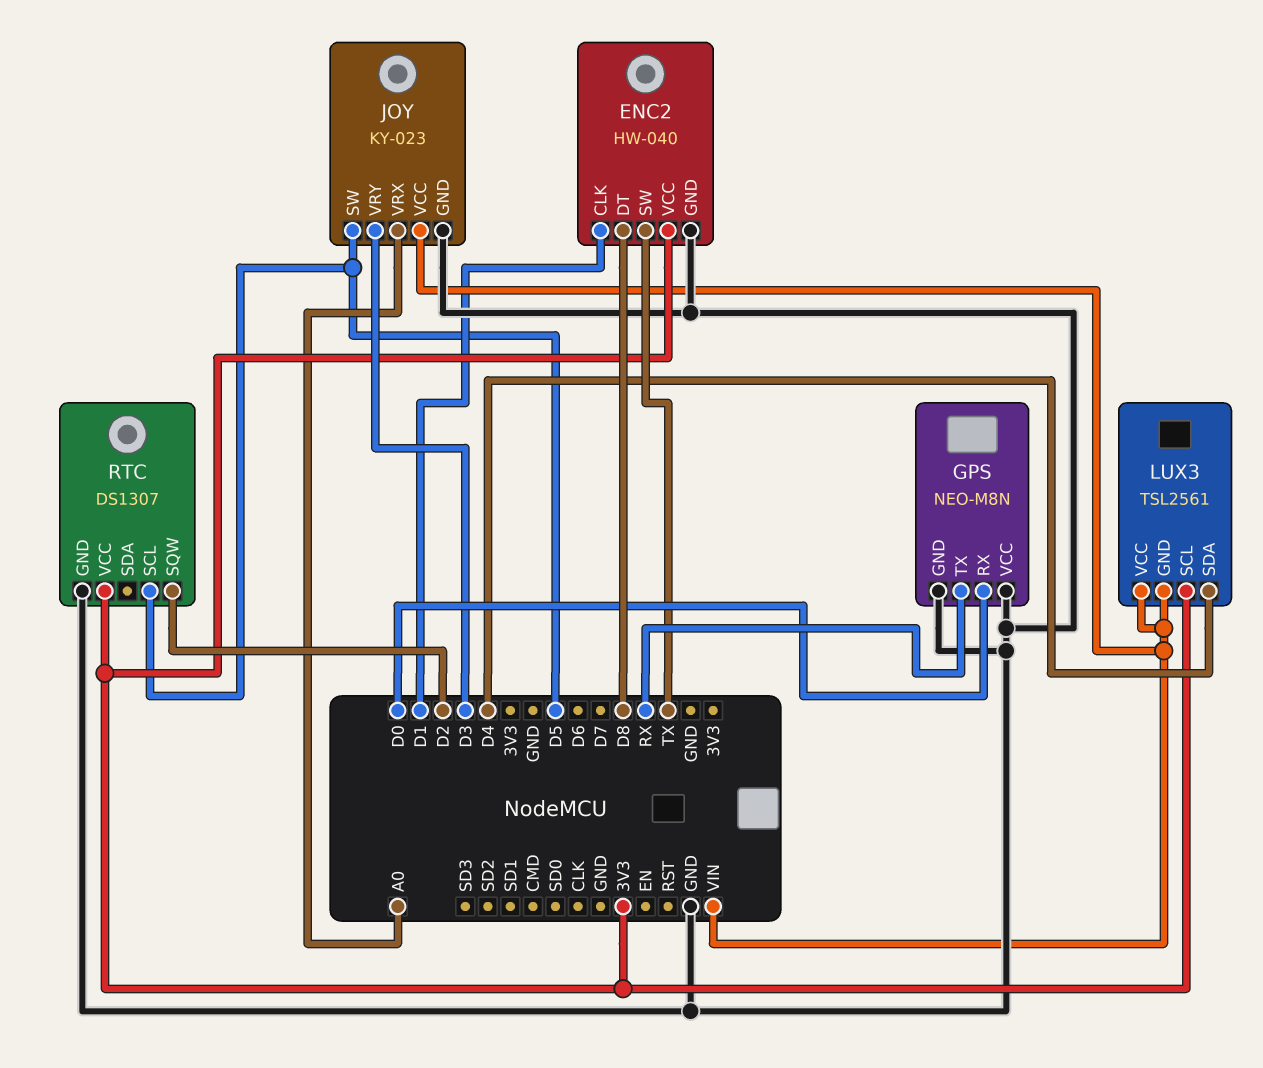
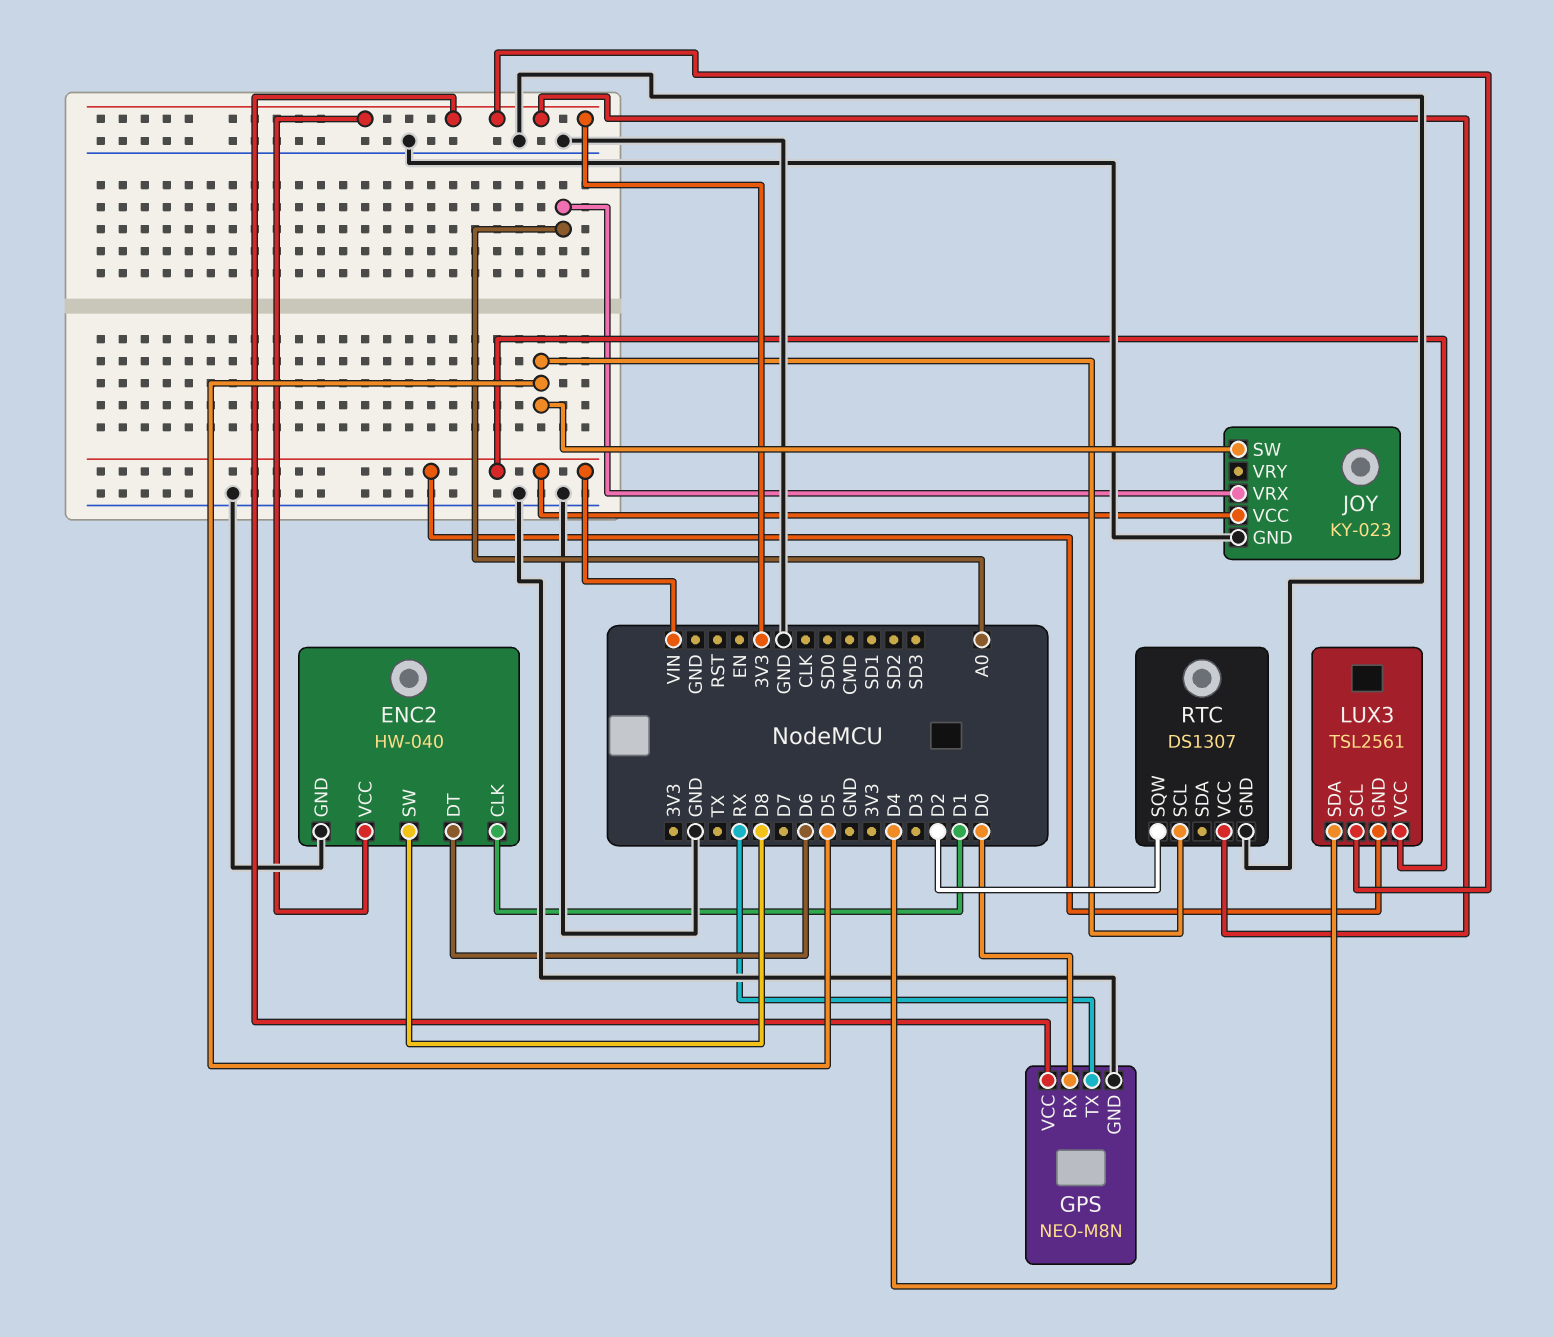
ENC2 pin DT: D8 -> D6
ENC2 pin SW: TX -> D8
GPS pin VCC: GND -> 3V3
JOY pin VRY: D3 -> none

